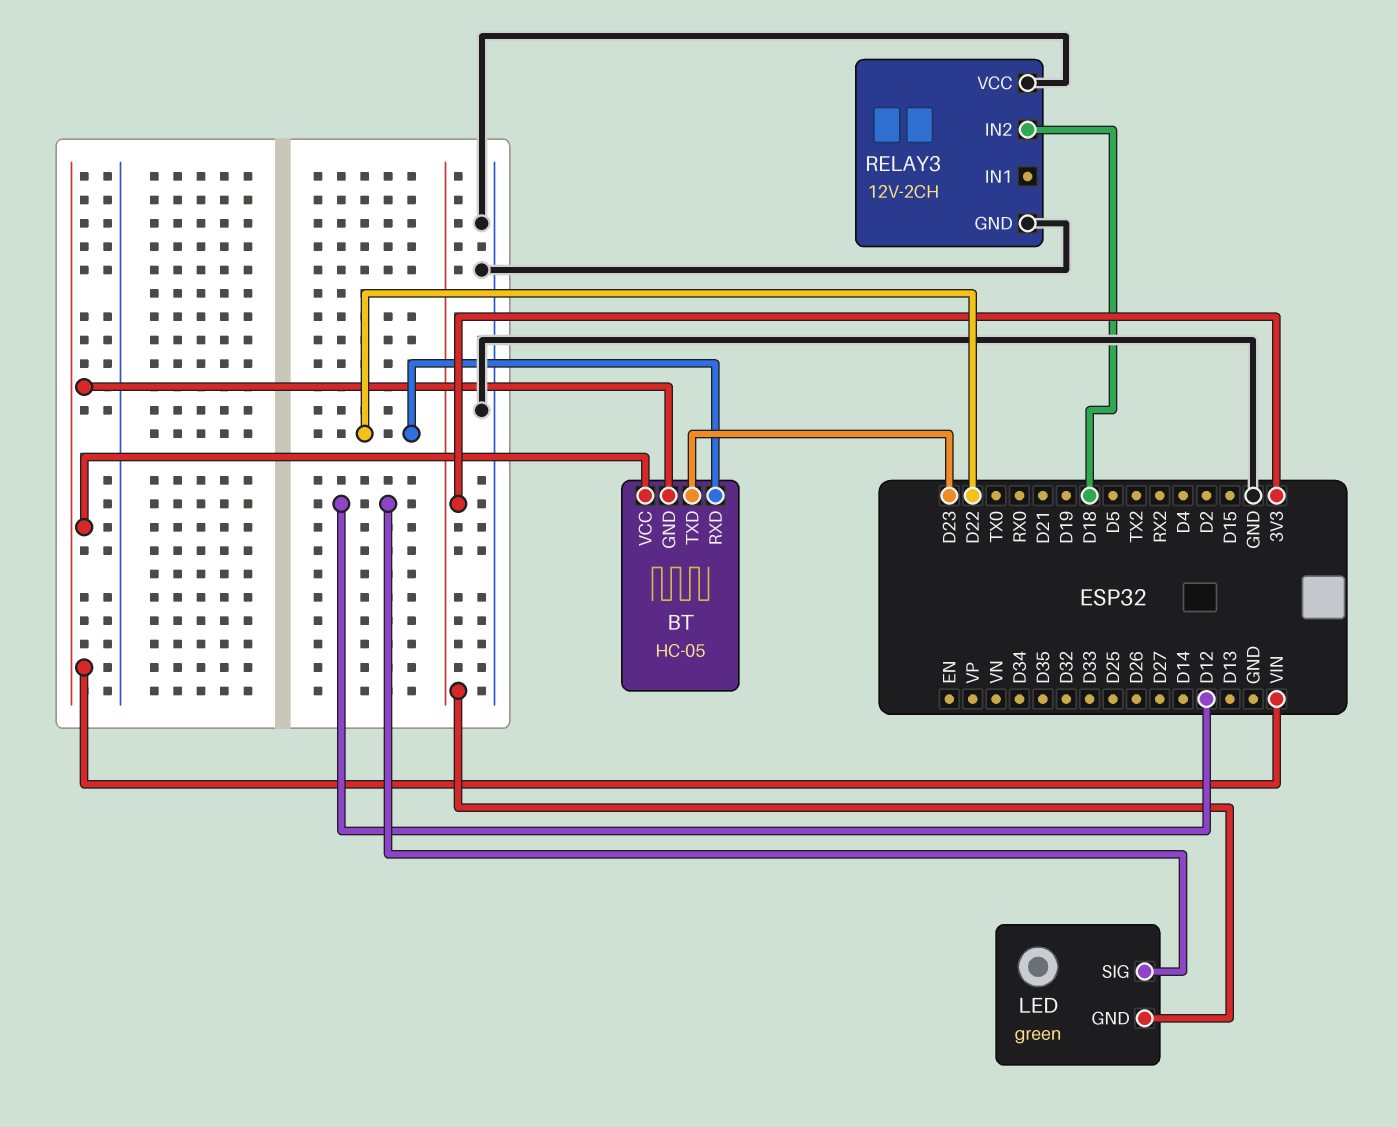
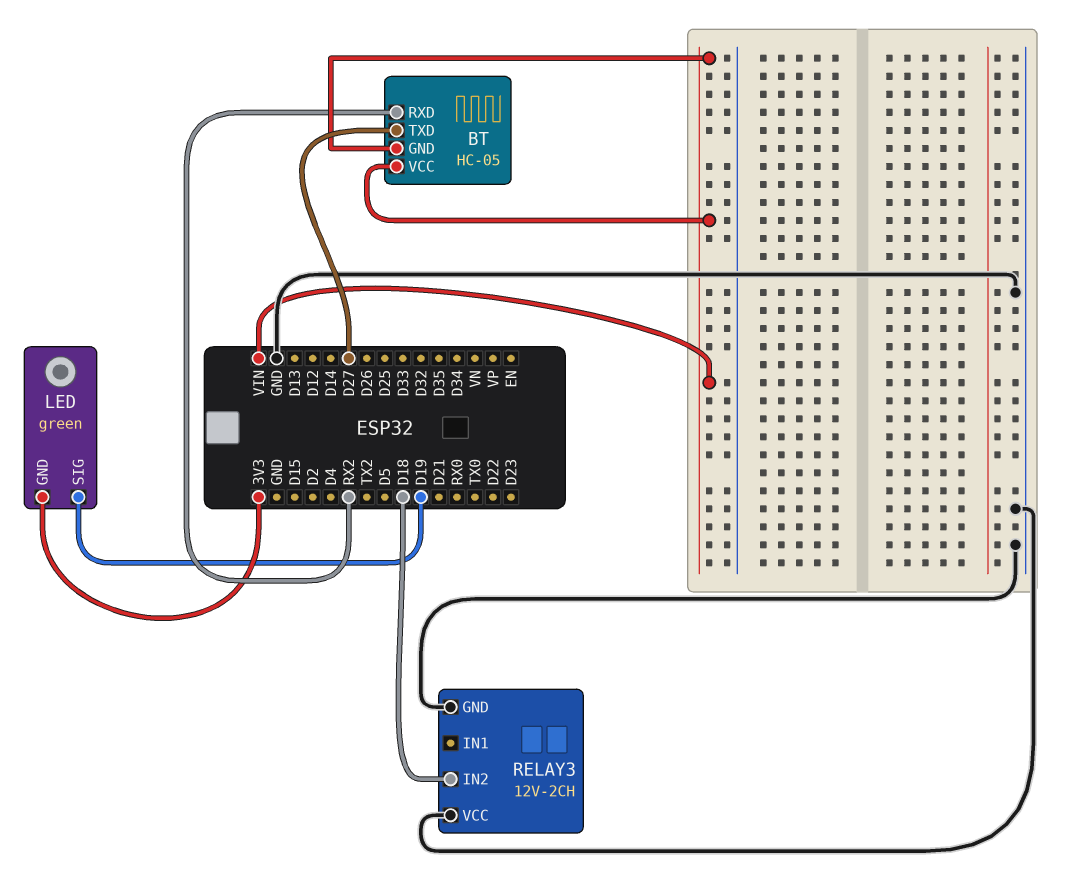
BT pin RXD: D22 -> RX2
BT pin TXD: D23 -> D27
LED pin SIG: D12 -> D19

